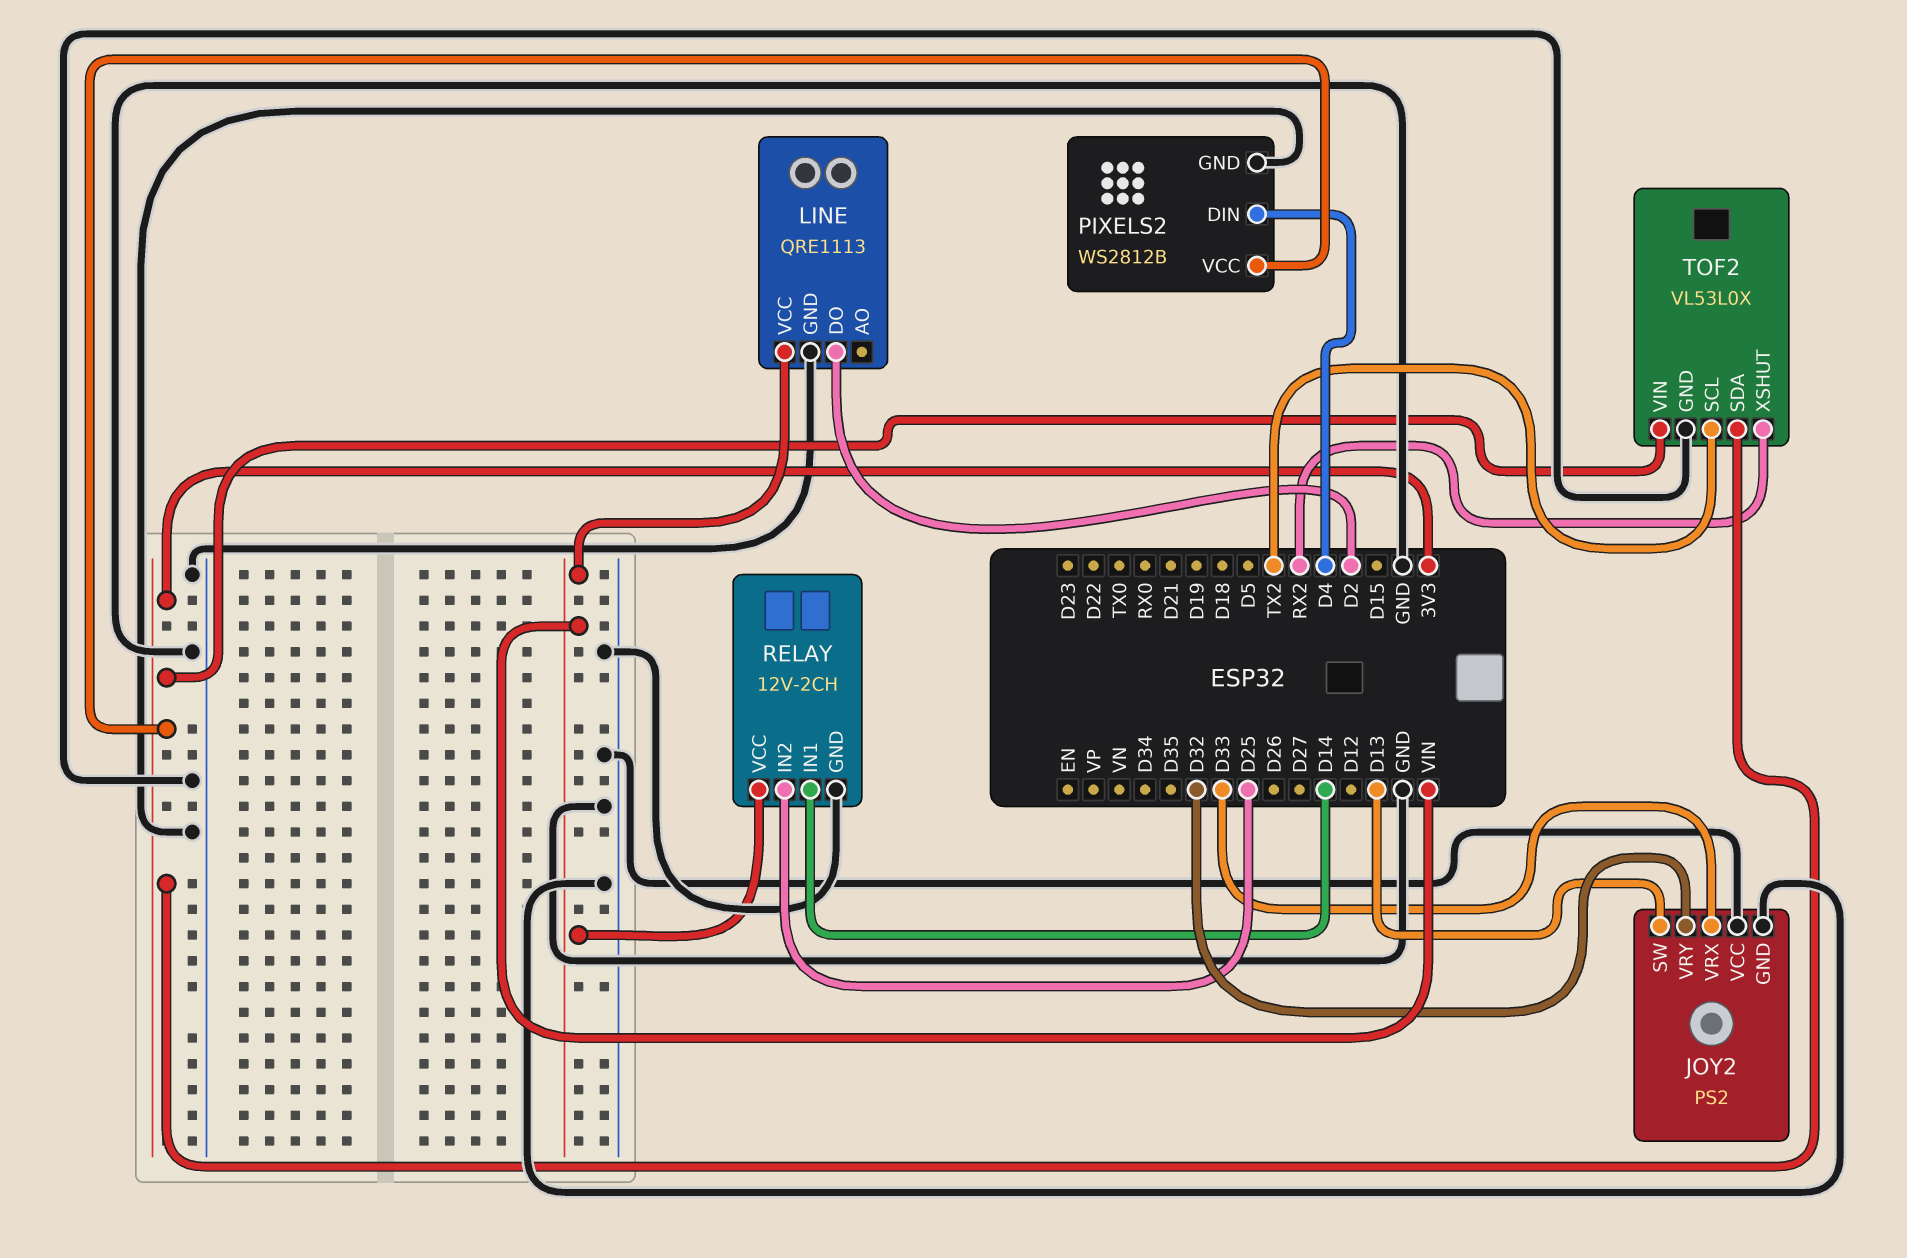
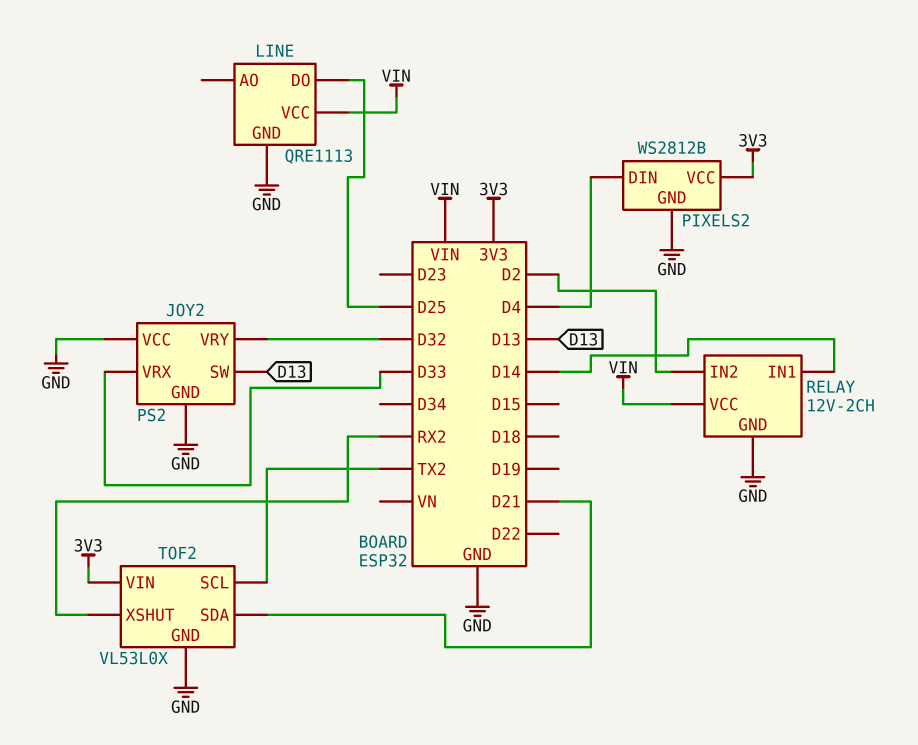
LINE pin DO: D2 -> D25
RELAY pin IN2: D25 -> D2
TOF2 pin SDA: 3V3 -> D21

